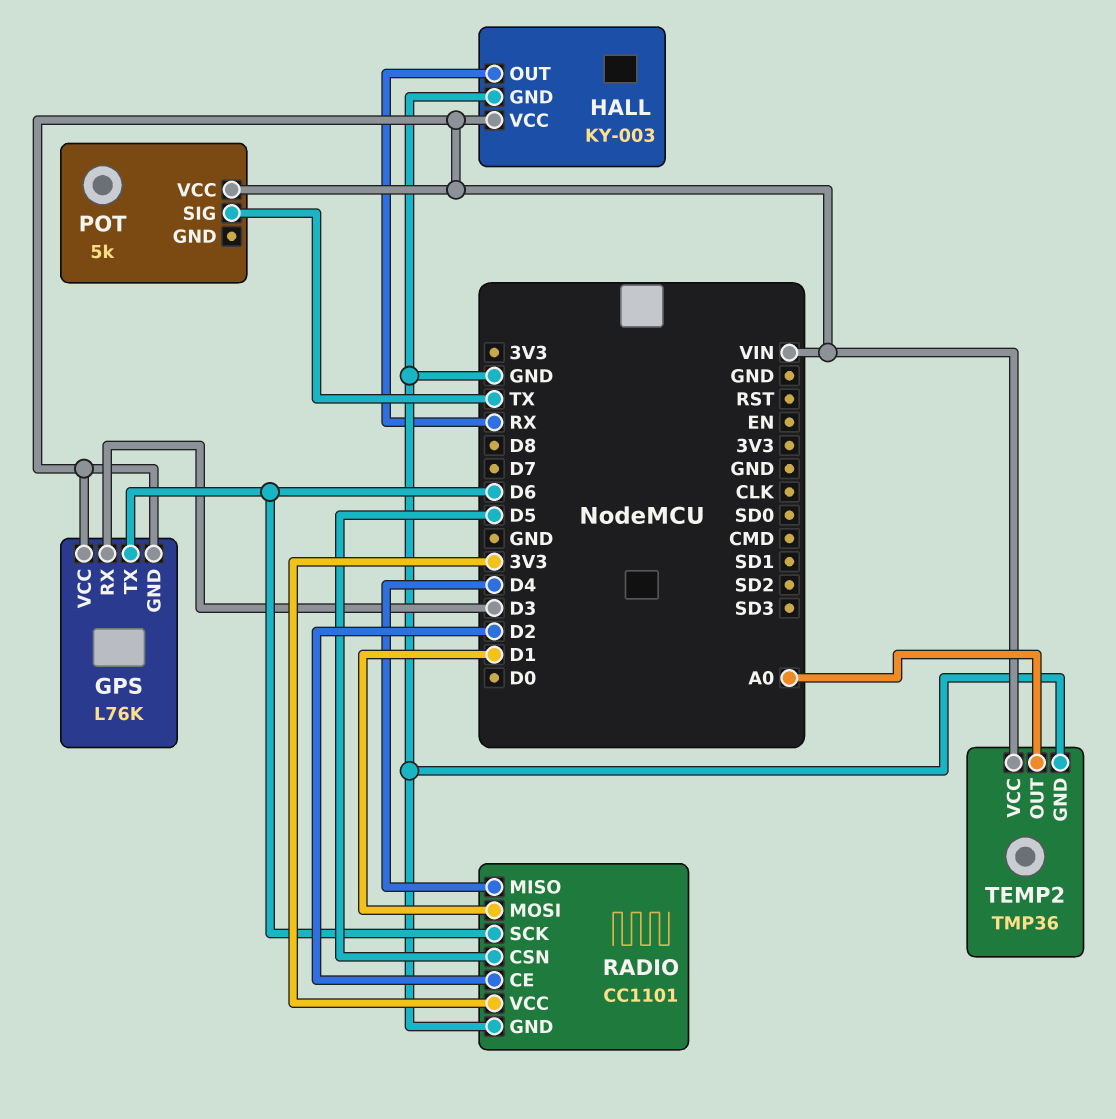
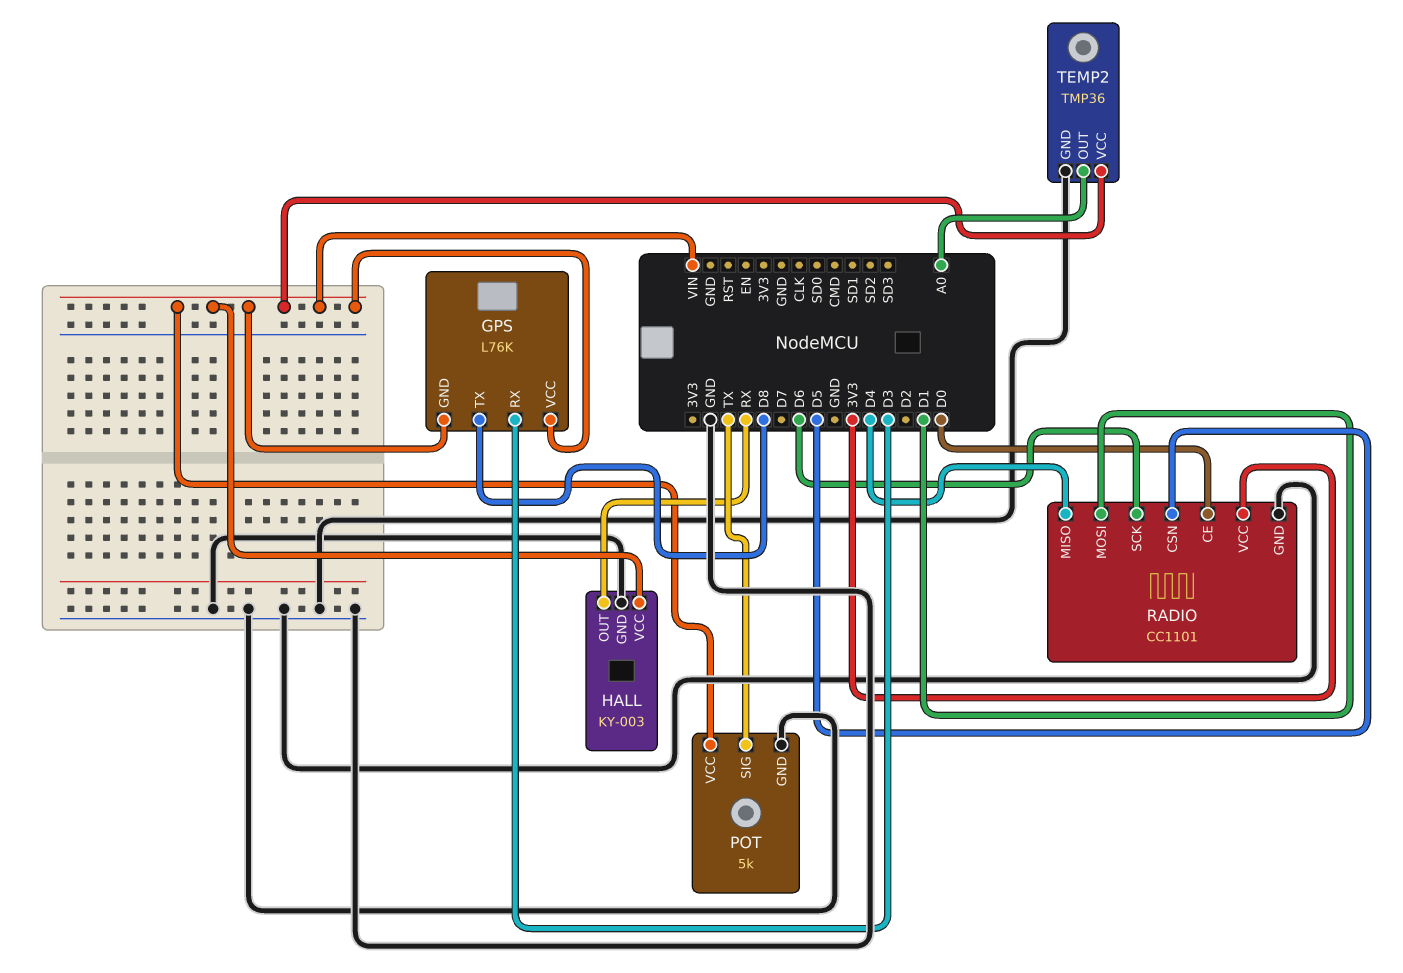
GPS pin TX: D6 -> D8
POT pin GND: none -> GND
RADIO pin CE: D2 -> D0

